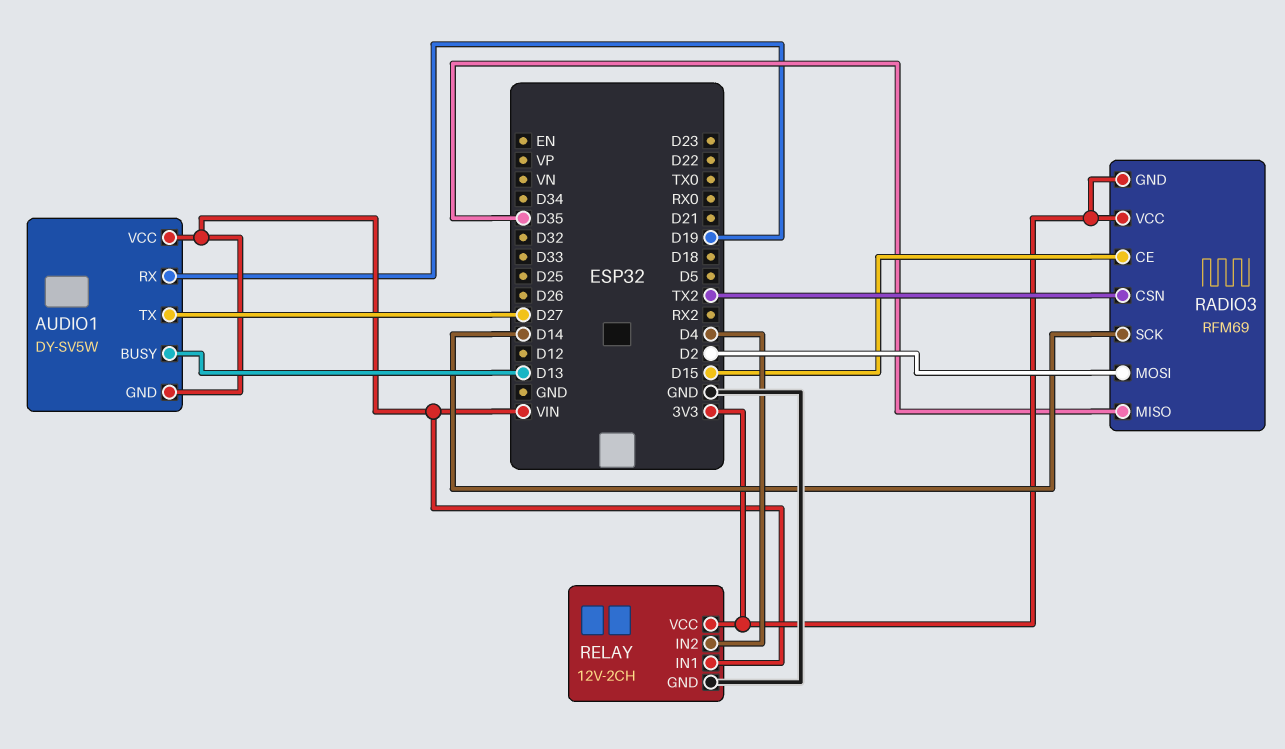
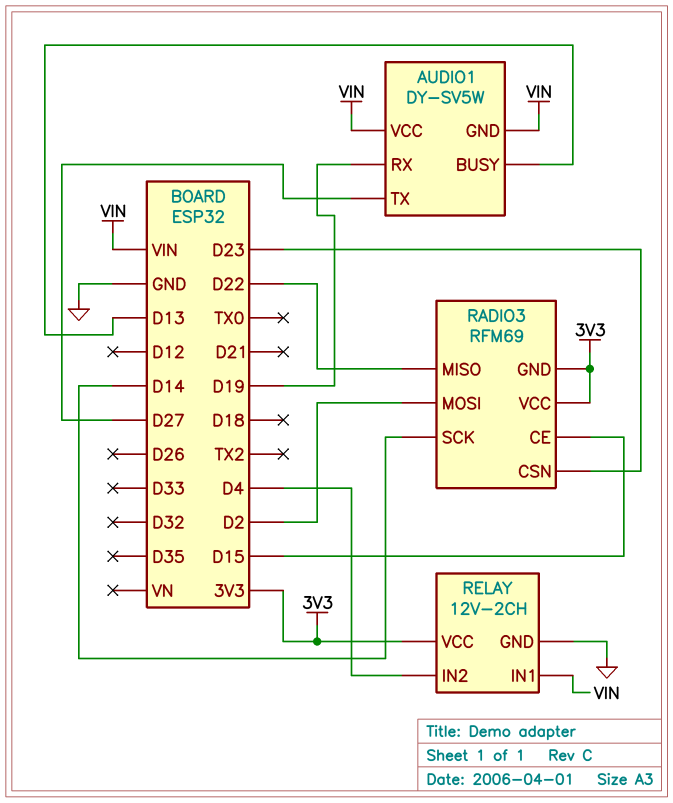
RADIO3 pin CSN: TX2 -> D23
RADIO3 pin MISO: D35 -> D22

